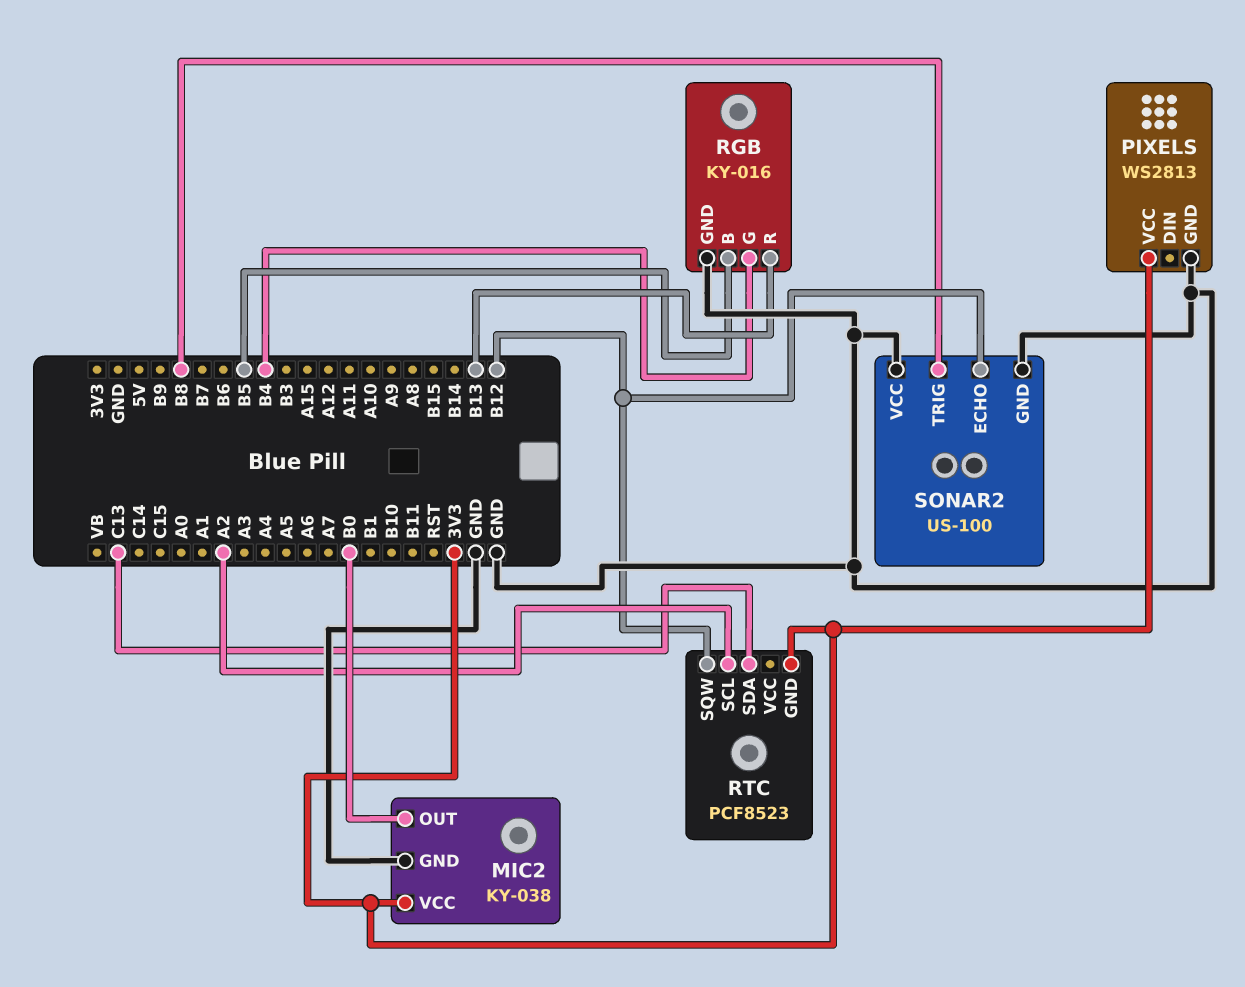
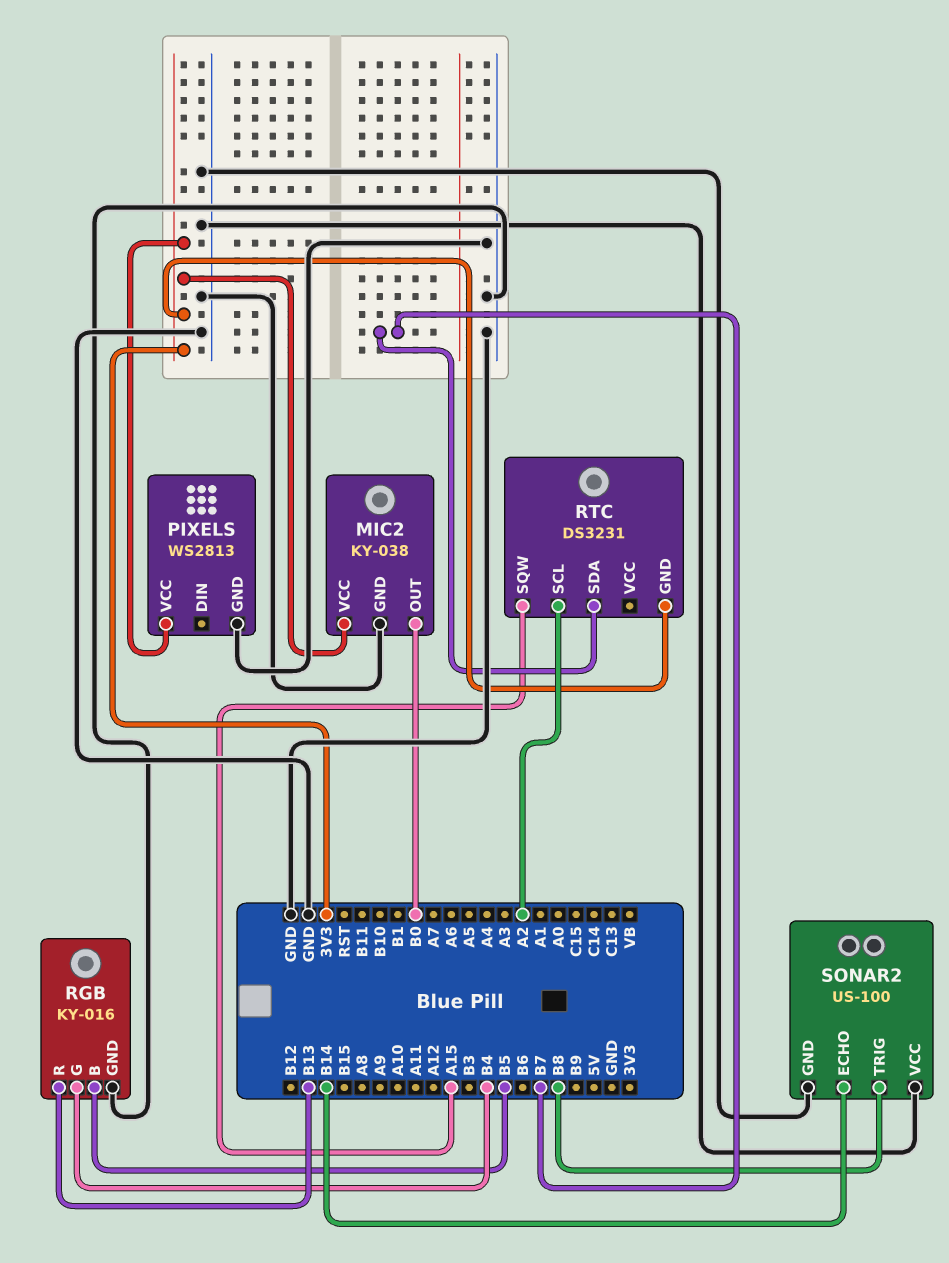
RTC: PCF8523 -> DS3231
RTC pin SDA: C13 -> B7
RTC pin SQW: B12 -> A15
SONAR2 pin ECHO: B12 -> B14

